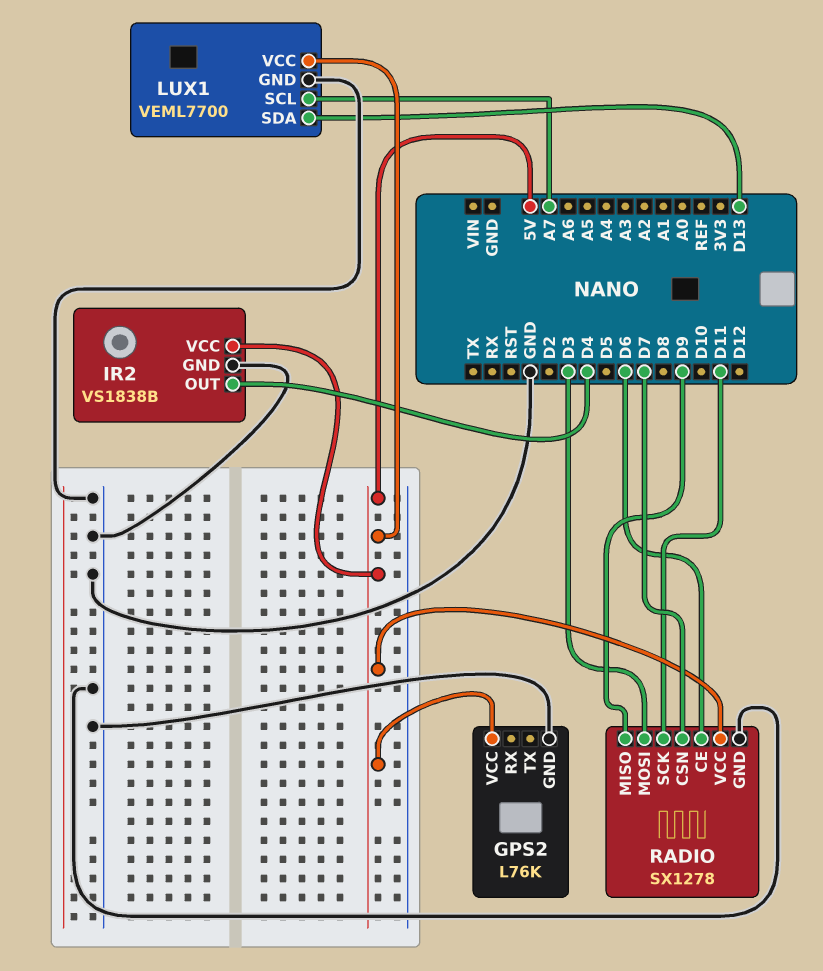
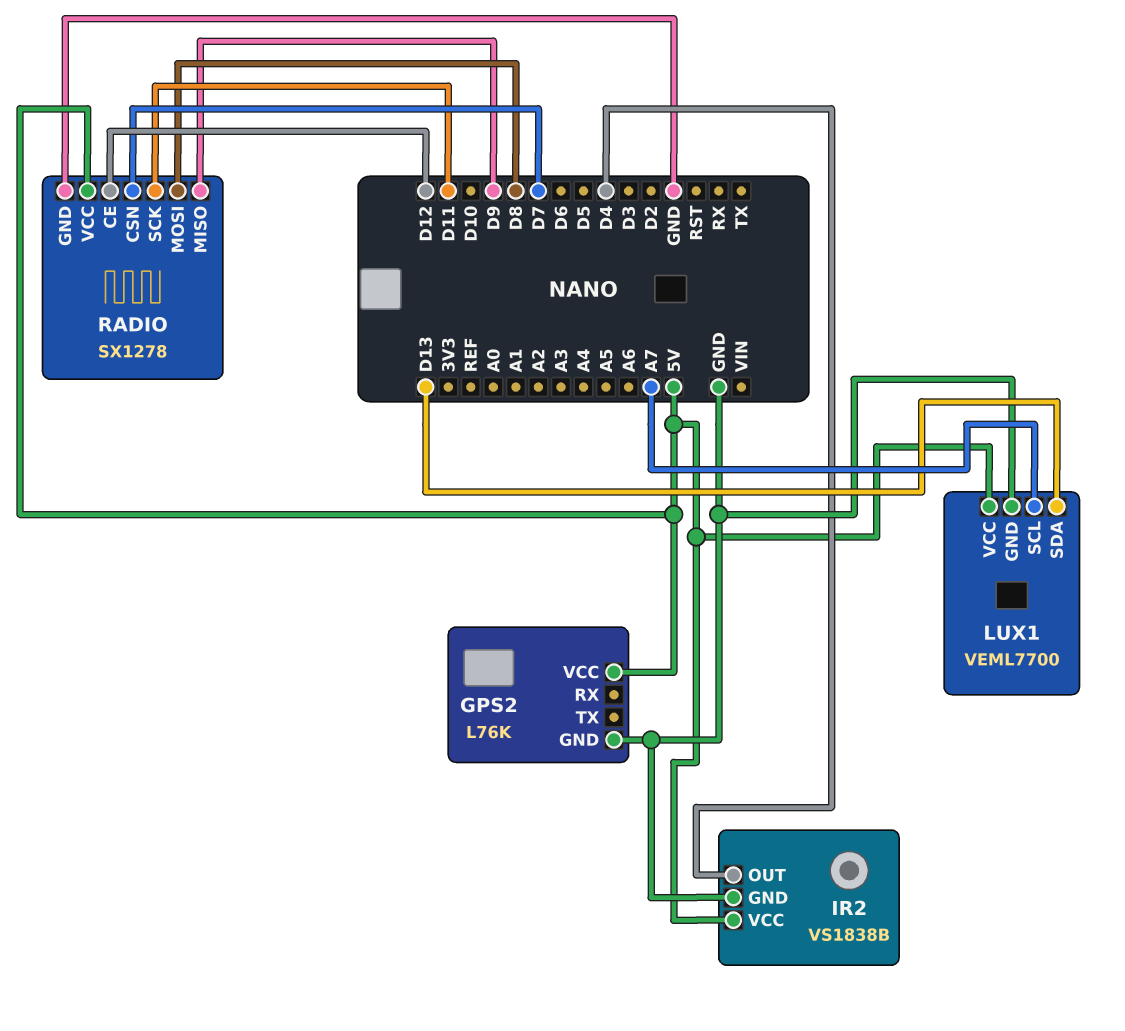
RADIO pin CE: D6 -> D12
RADIO pin MOSI: D3 -> D8

